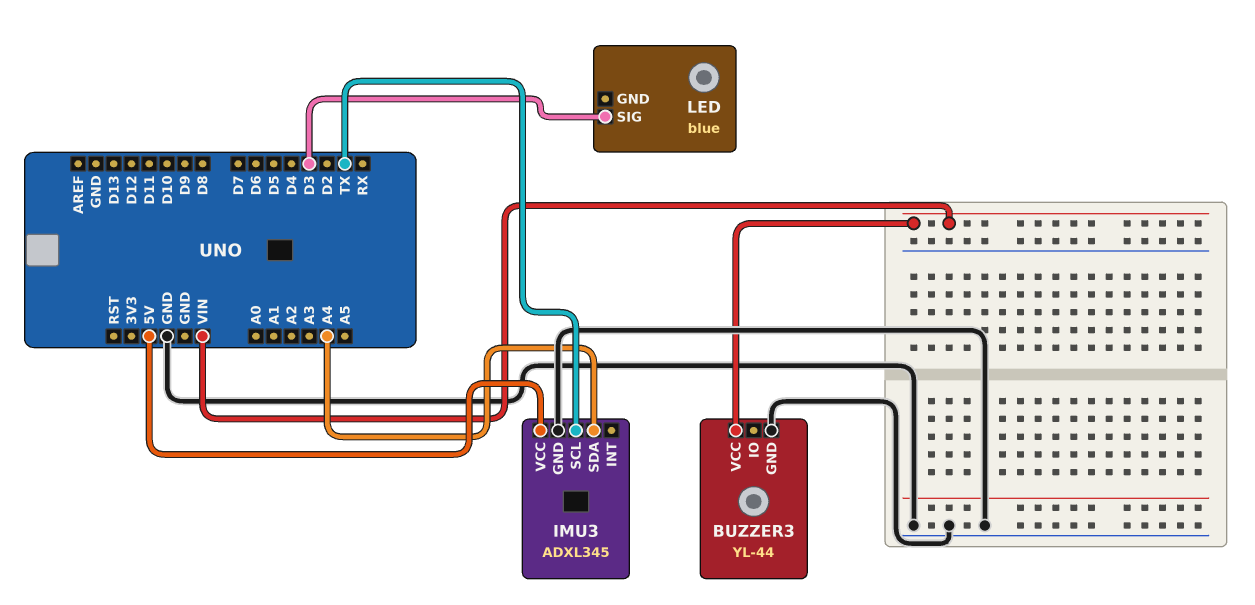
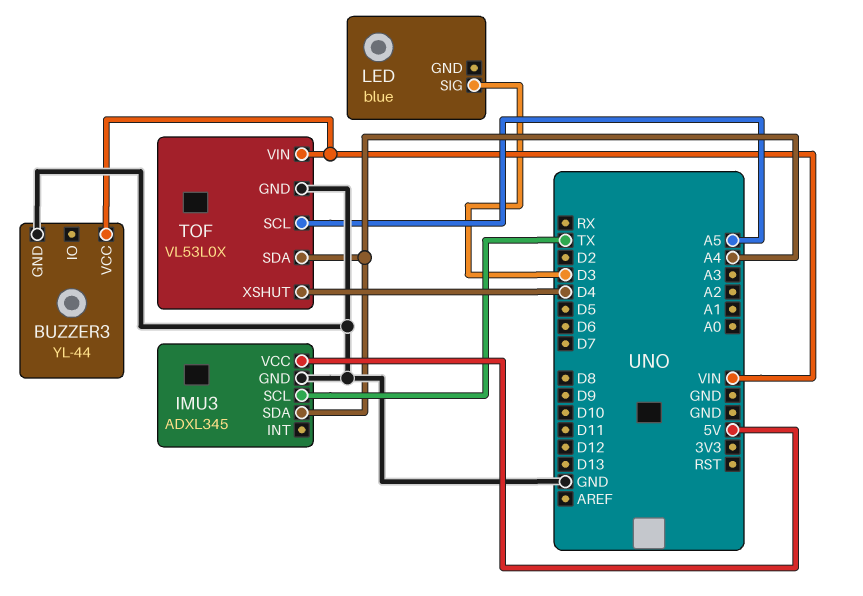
TOF: none -> VL53L0X
TOF pin GND: none -> GND
TOF pin SCL: none -> A5
TOF pin SDA: none -> A4
TOF pin VIN: none -> VIN
TOF pin XSHUT: none -> D4

